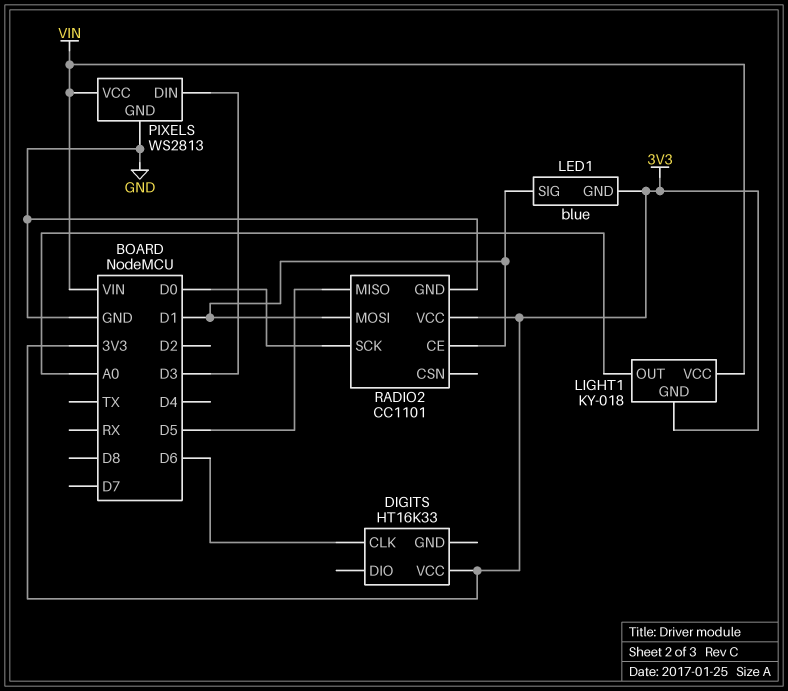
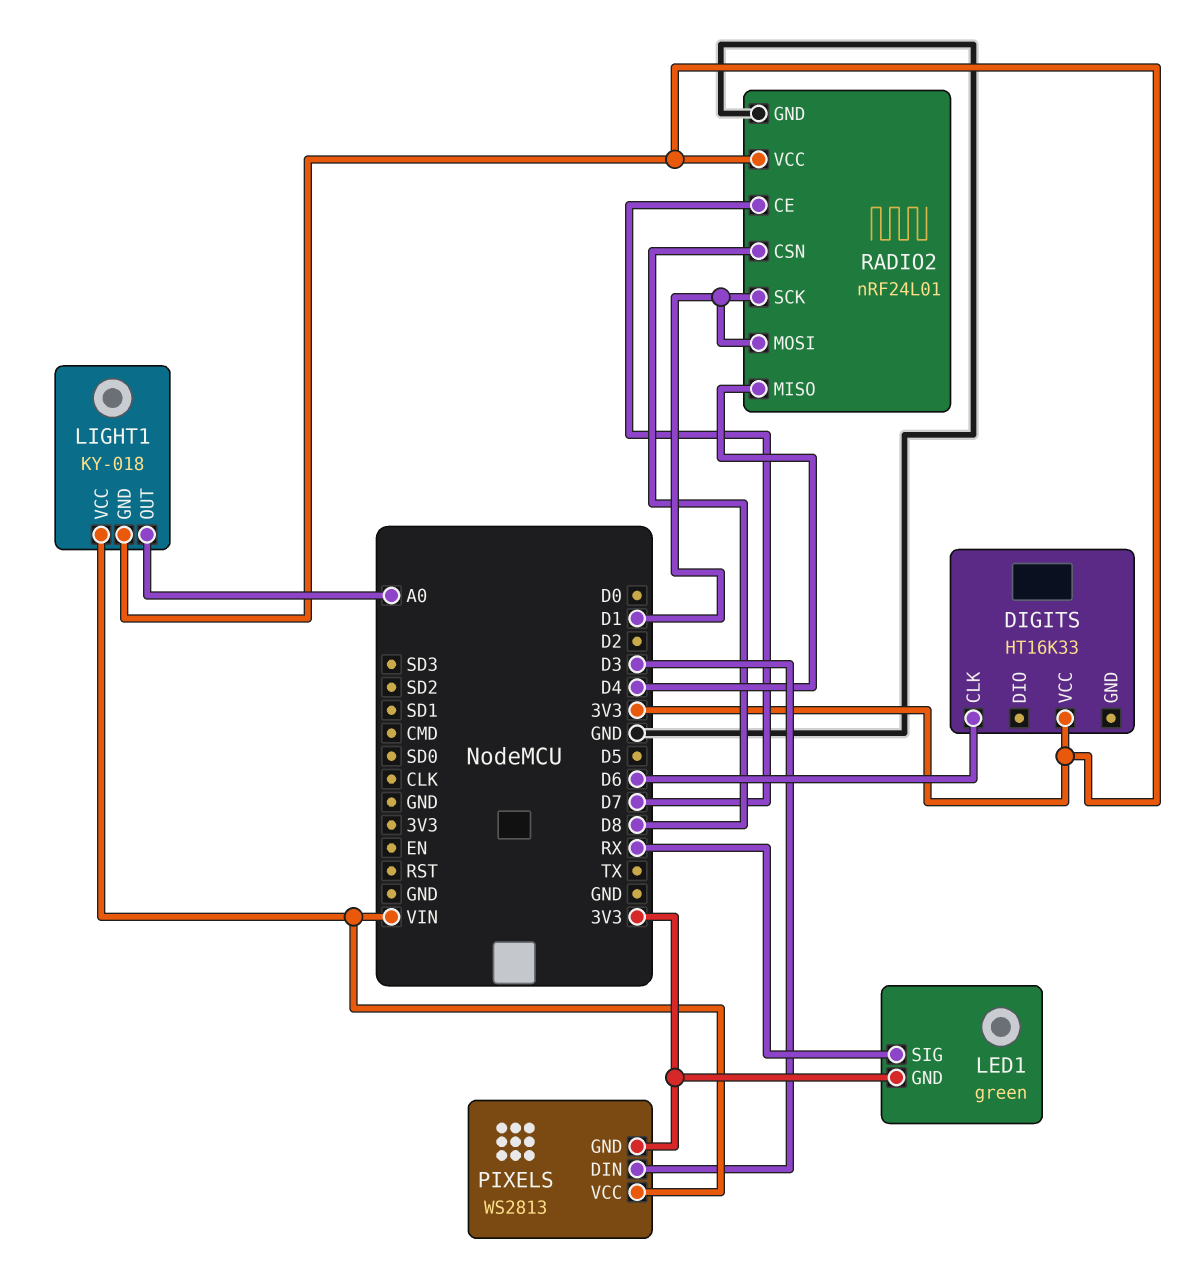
LED1: blue -> green
LED1 pin SIG: D1 -> RX
PIXELS pin GND: GND -> 3V3
RADIO2: CC1101 -> nRF24L01
RADIO2 pin CE: D1 -> D7
RADIO2 pin CSN: none -> D8
RADIO2 pin MISO: D5 -> D4
RADIO2 pin SCK: D0 -> D1

